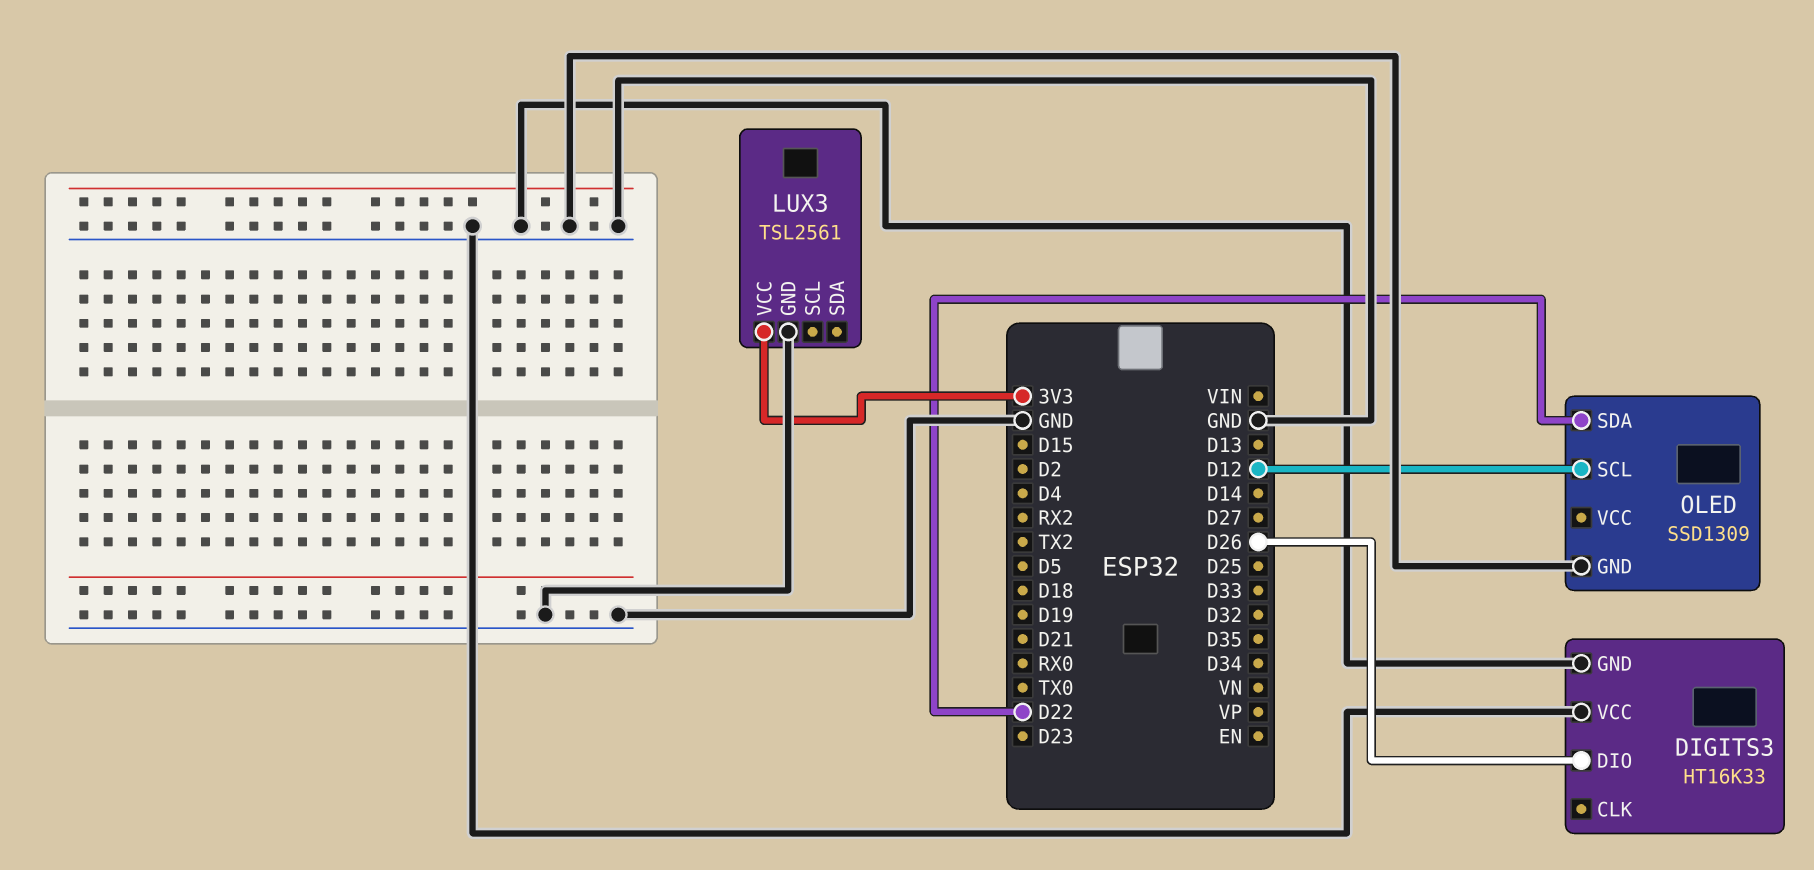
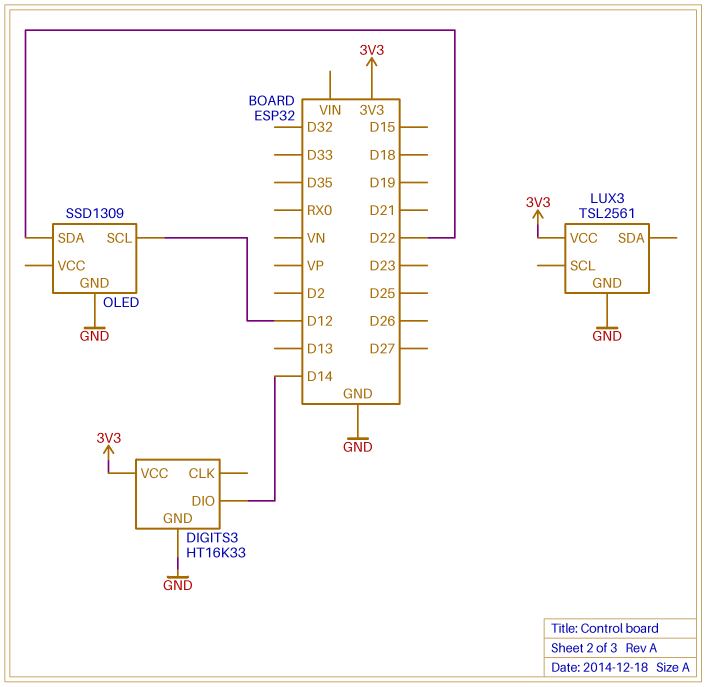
DIGITS3 pin DIO: D26 -> D14
DIGITS3 pin VCC: GND -> 3V3

